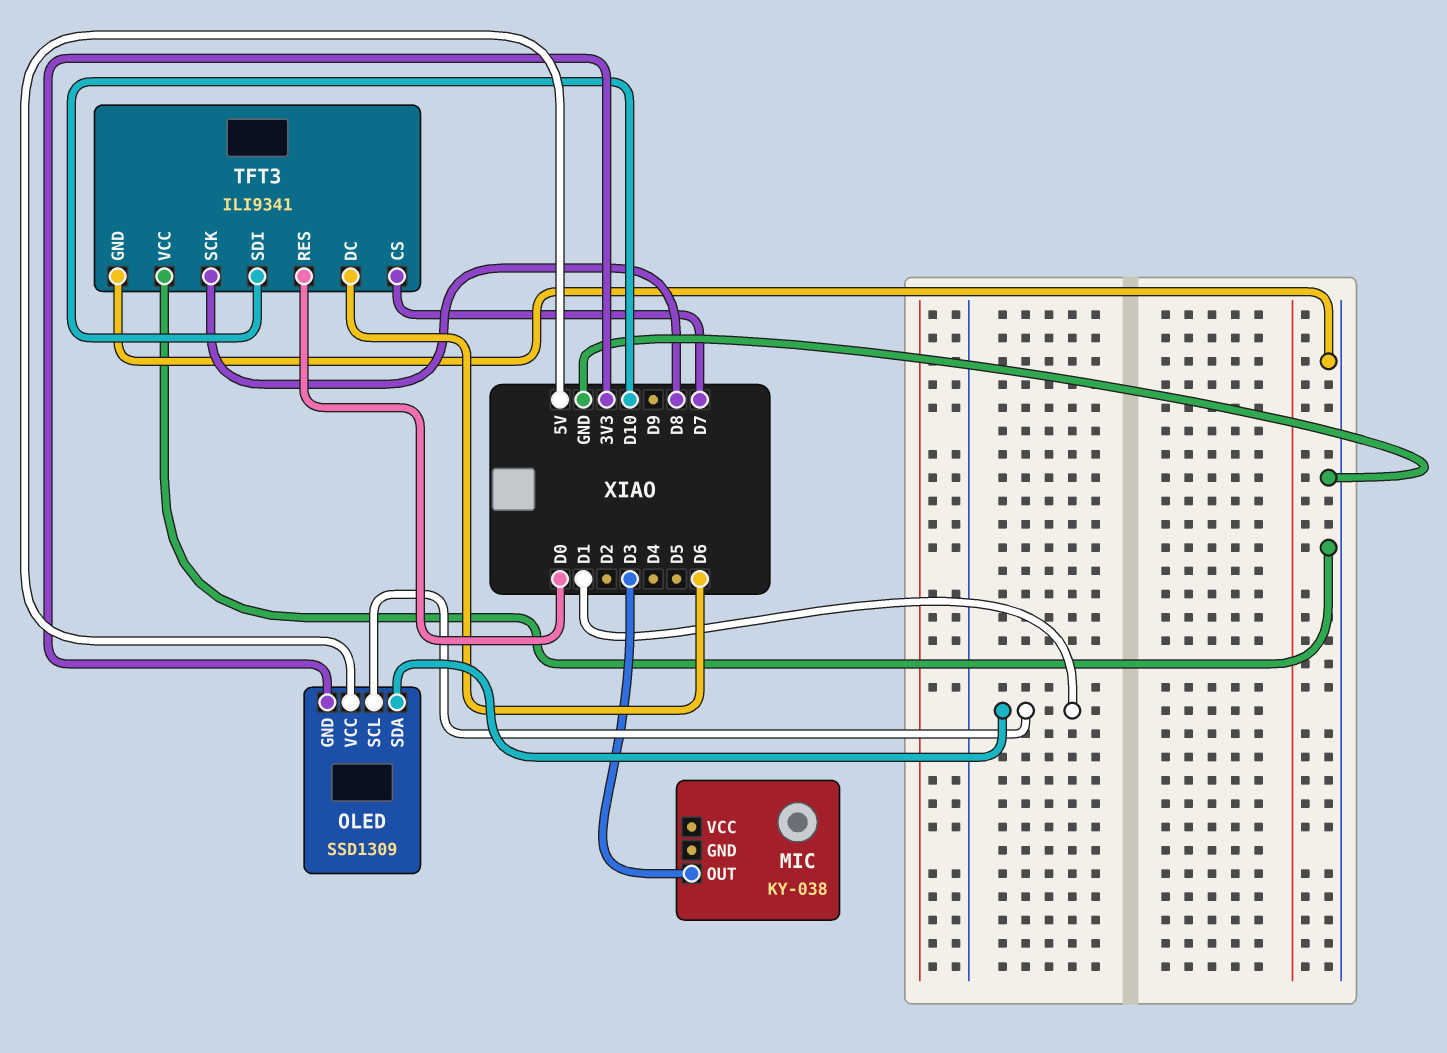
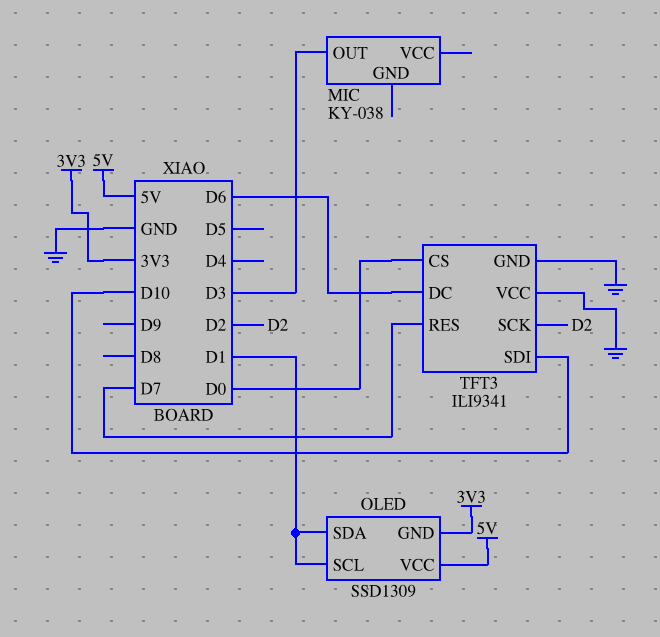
TFT3 pin CS: D7 -> D0
TFT3 pin RES: D0 -> D7
TFT3 pin SCK: D8 -> D2

